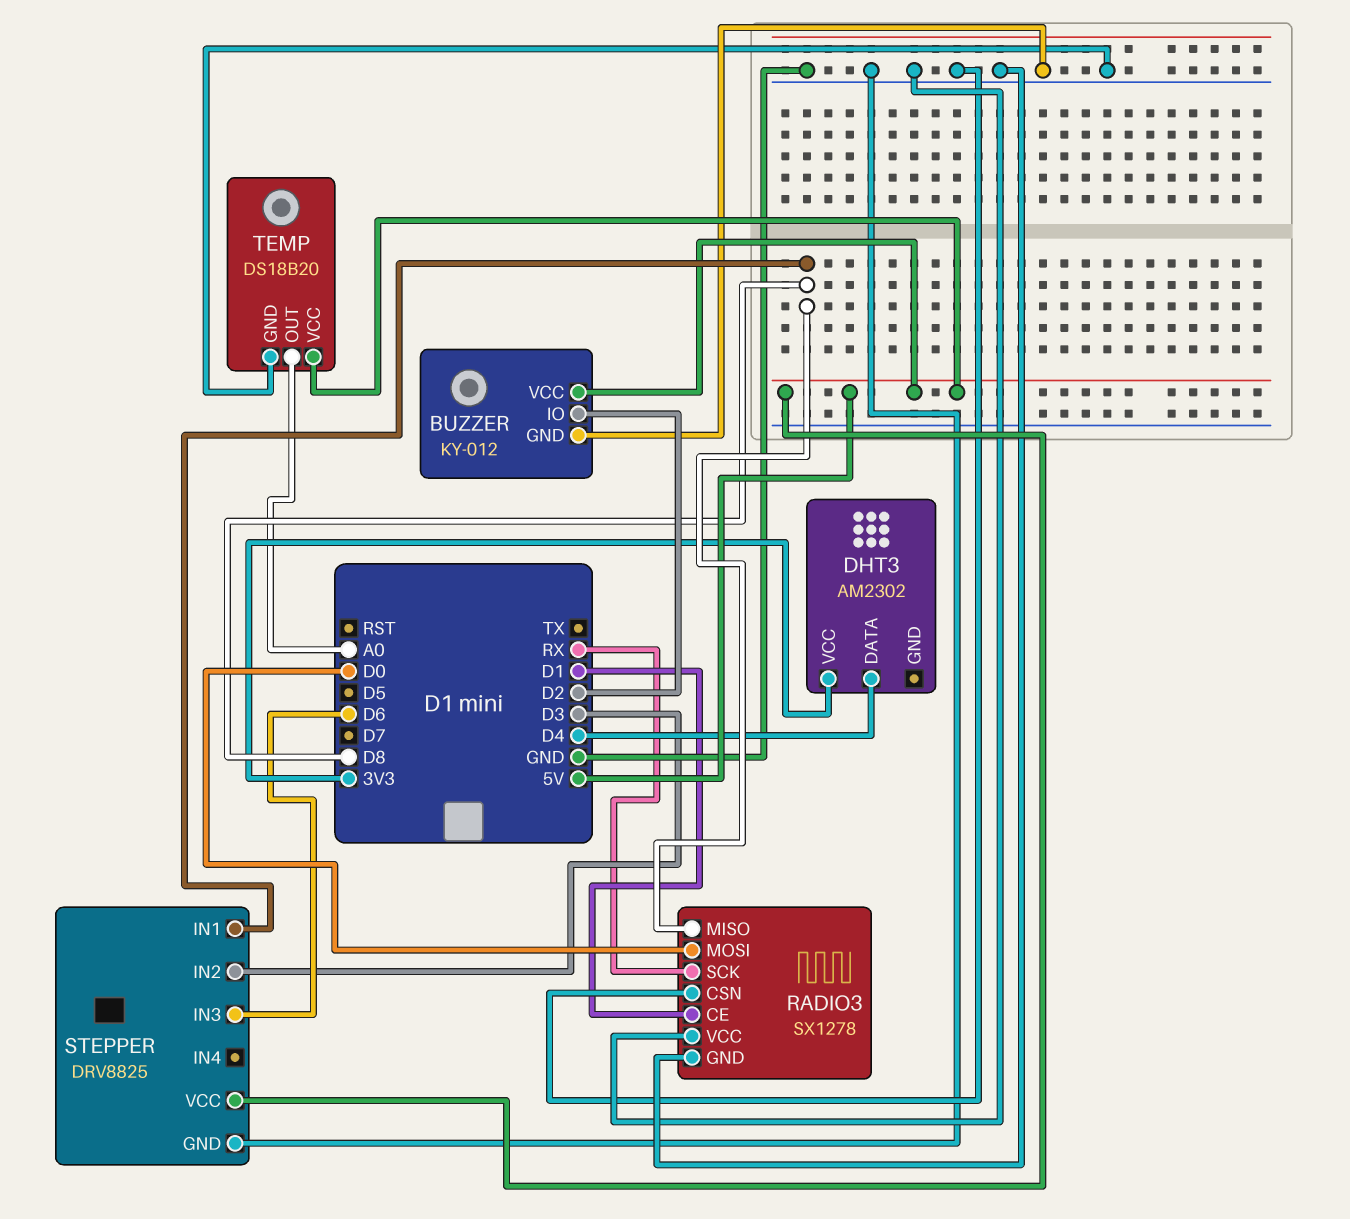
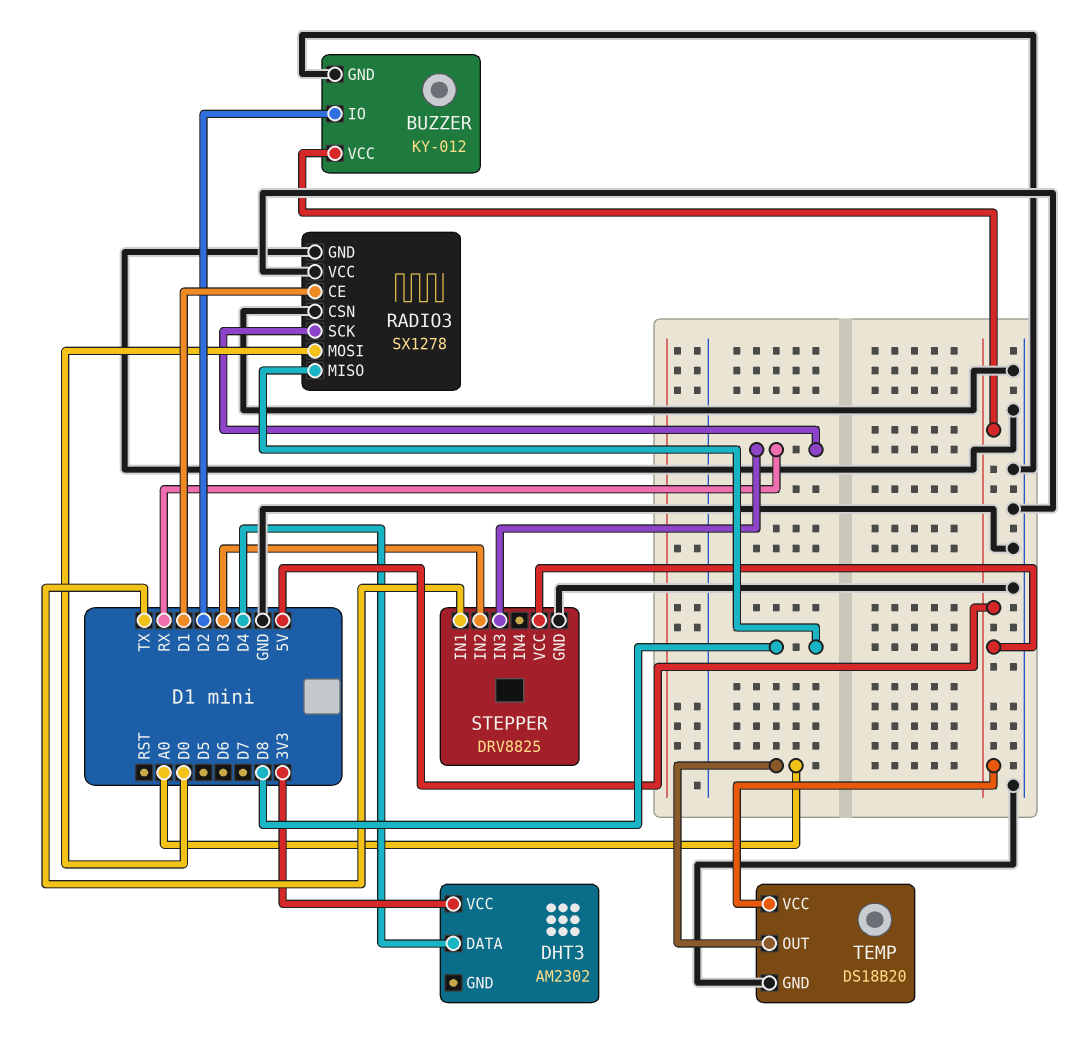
STEPPER pin IN1: D8 -> TX
STEPPER pin IN3: D6 -> RX

